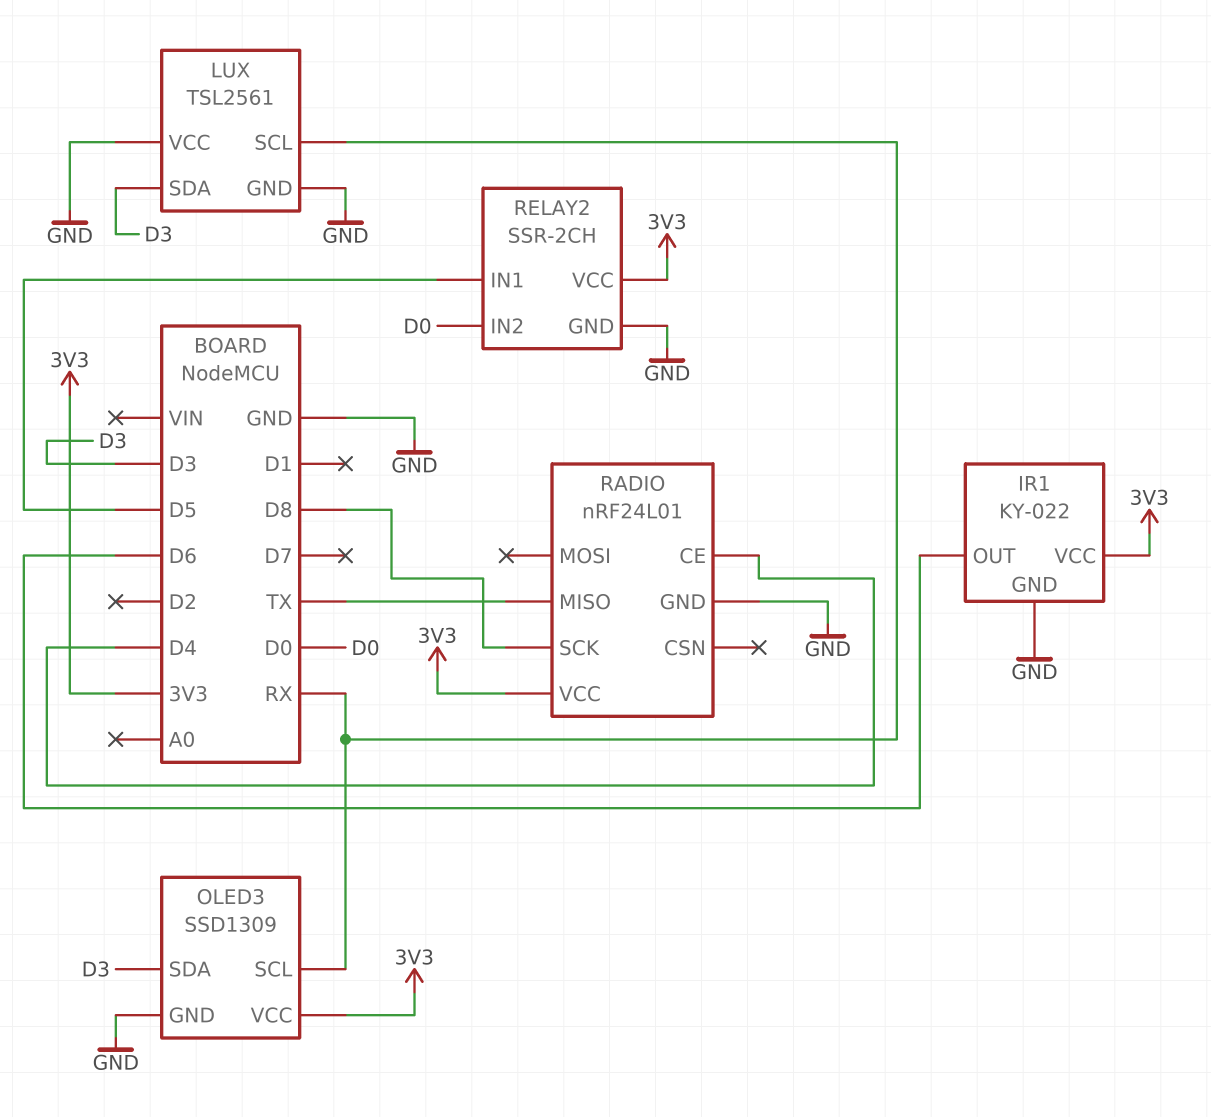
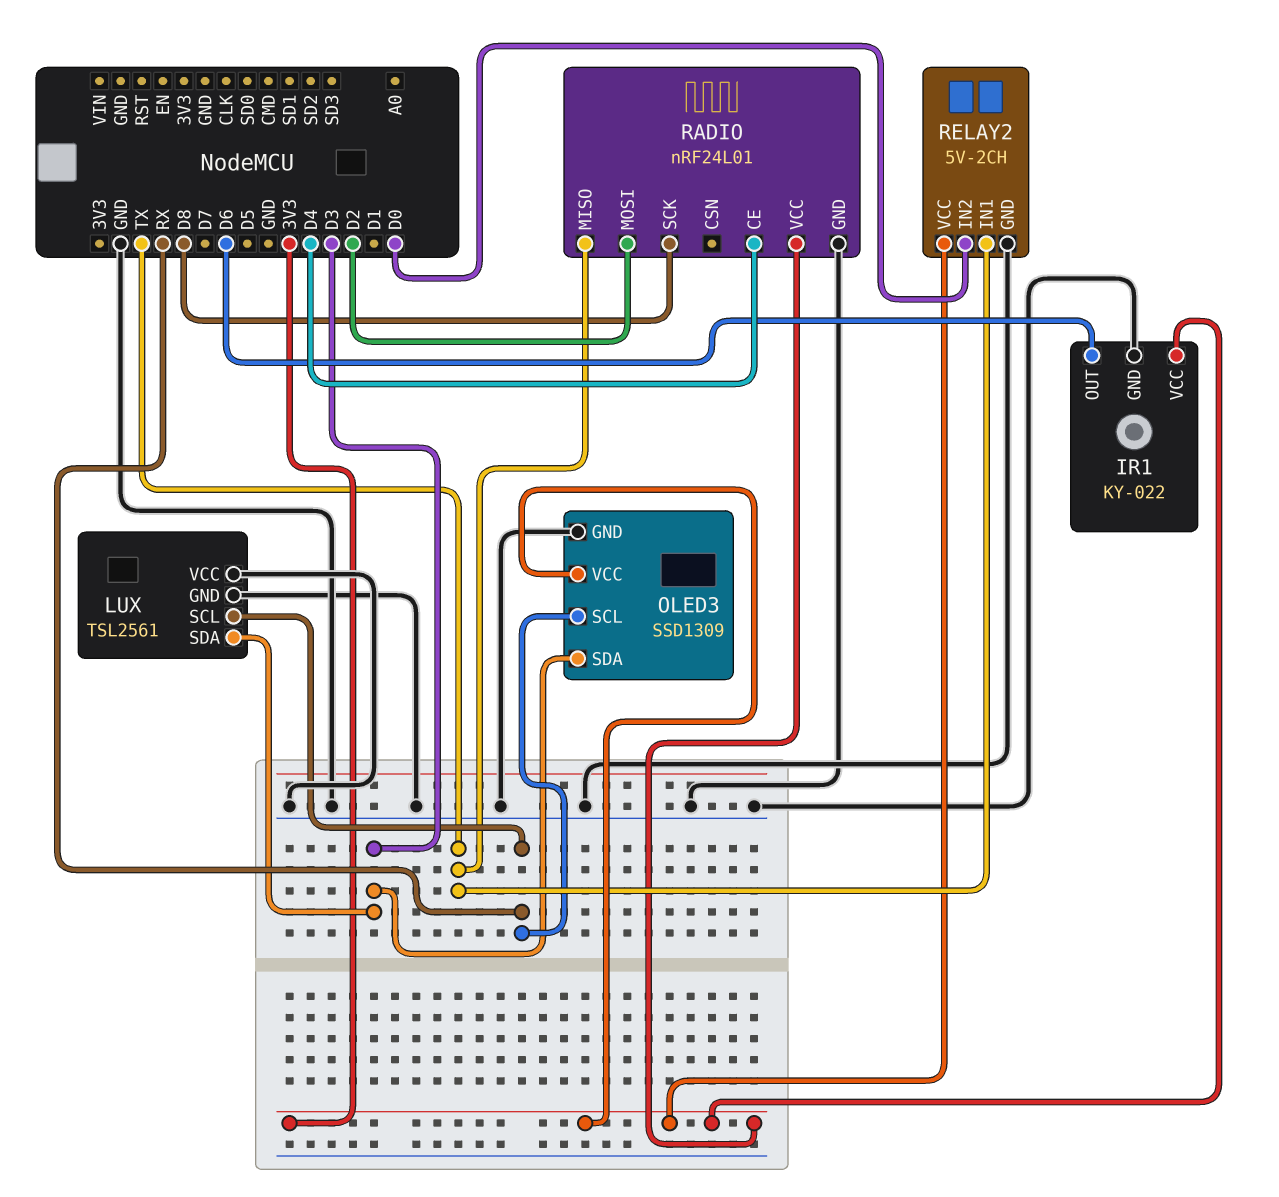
RADIO pin MOSI: none -> D2
RELAY2: SSR-2CH -> 5V-2CH
RELAY2 pin IN1: D5 -> TX

